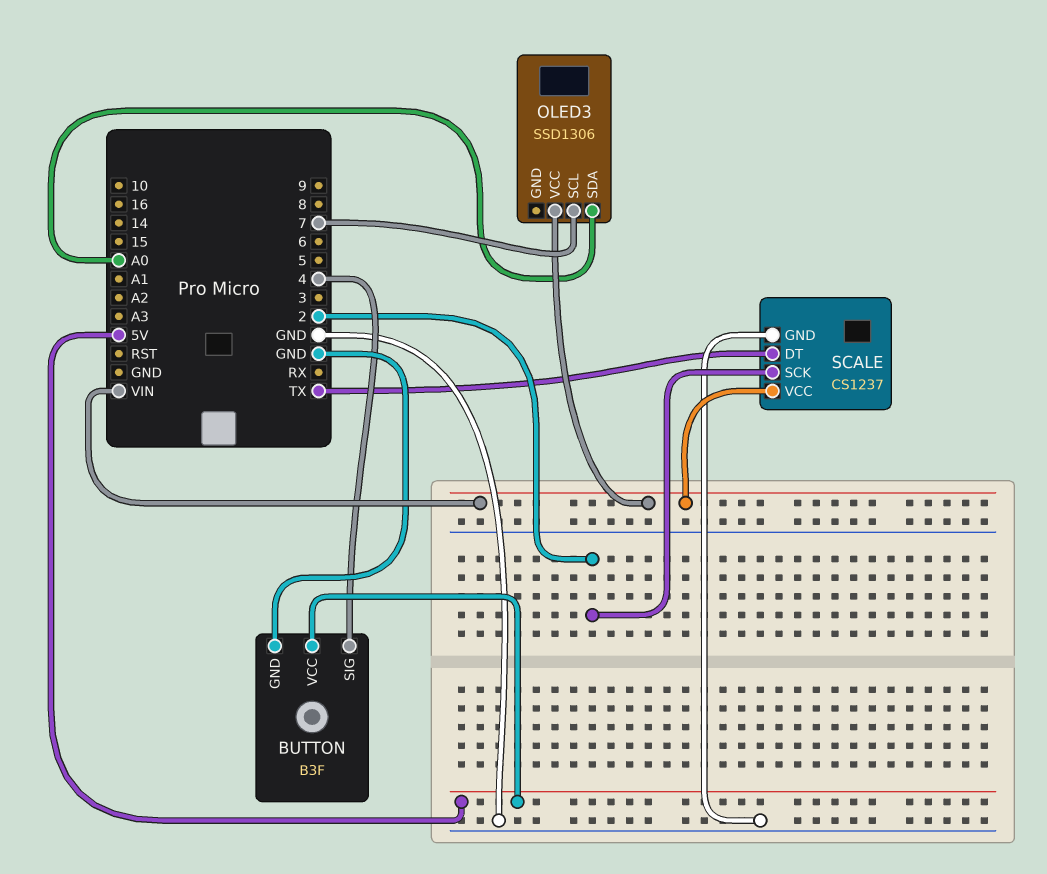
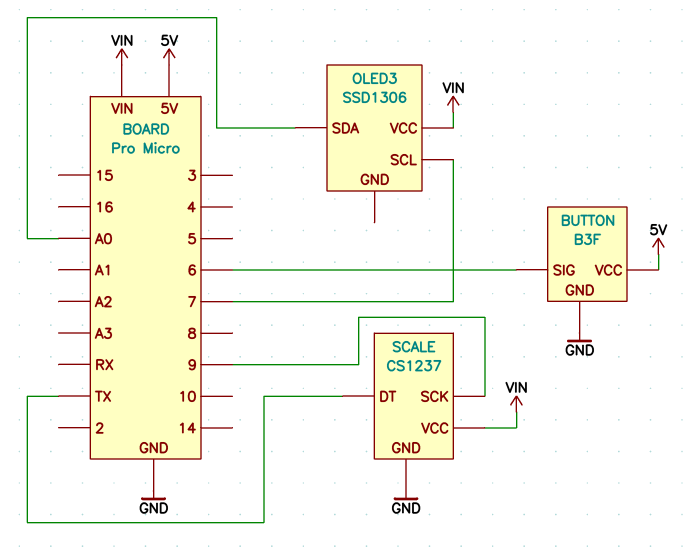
BUTTON pin SIG: 4 -> 6
SCALE pin SCK: 2 -> 9

